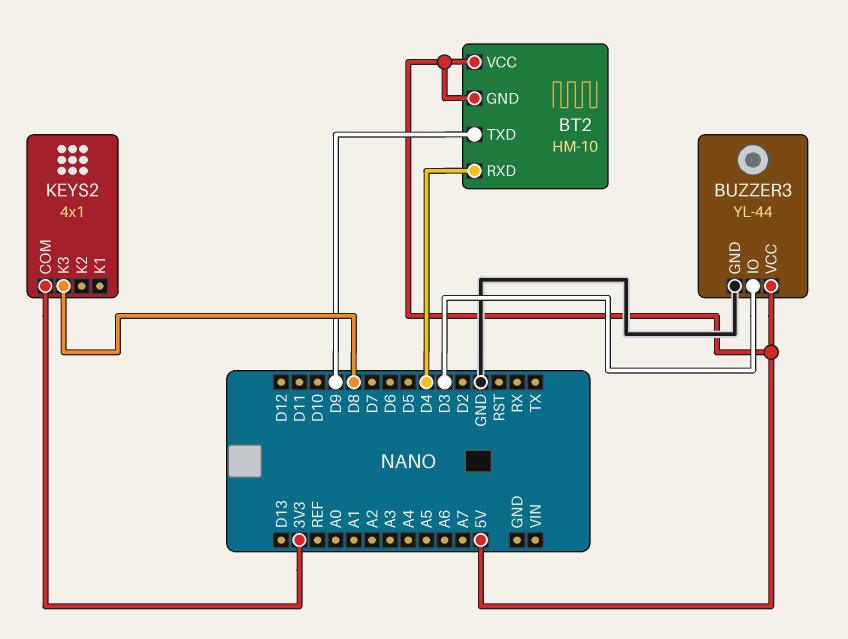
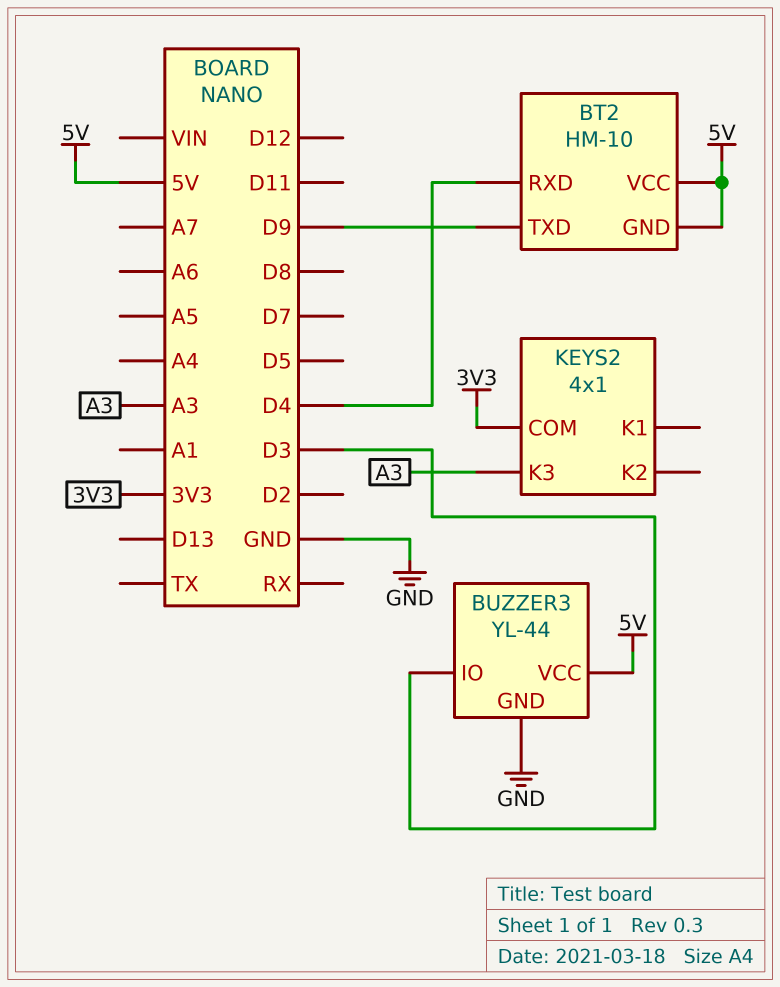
KEYS2 pin K3: D8 -> A3

